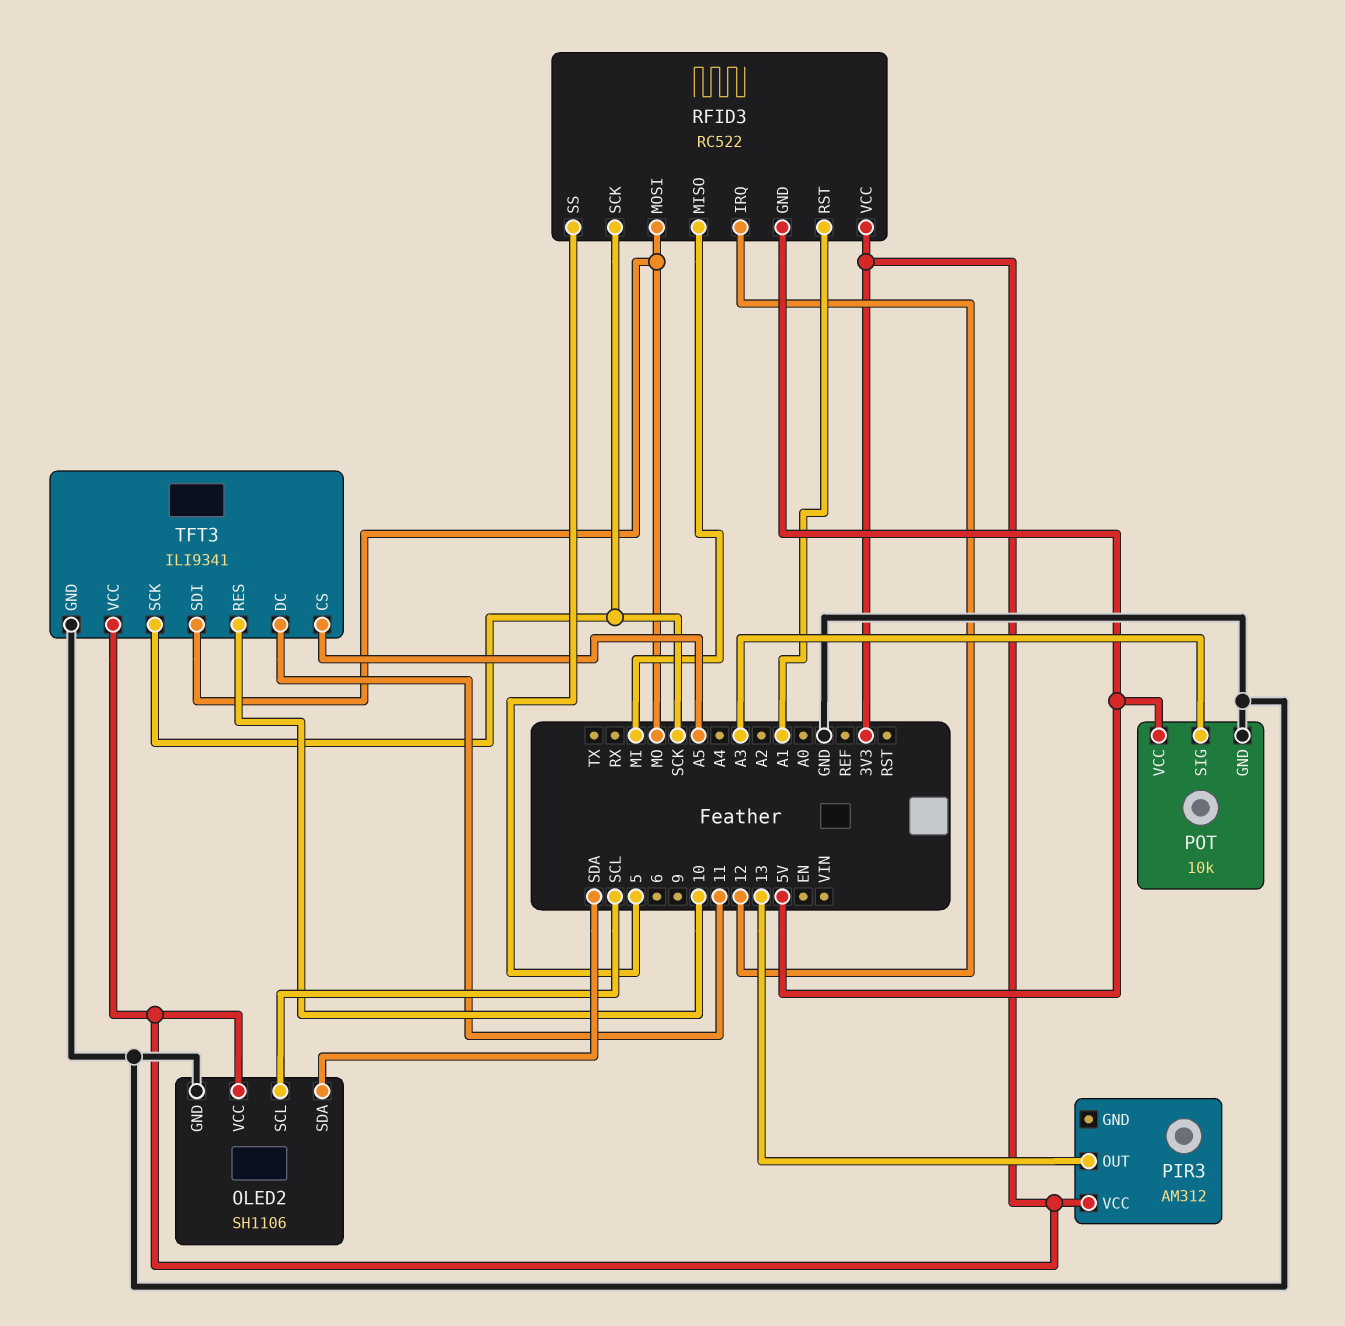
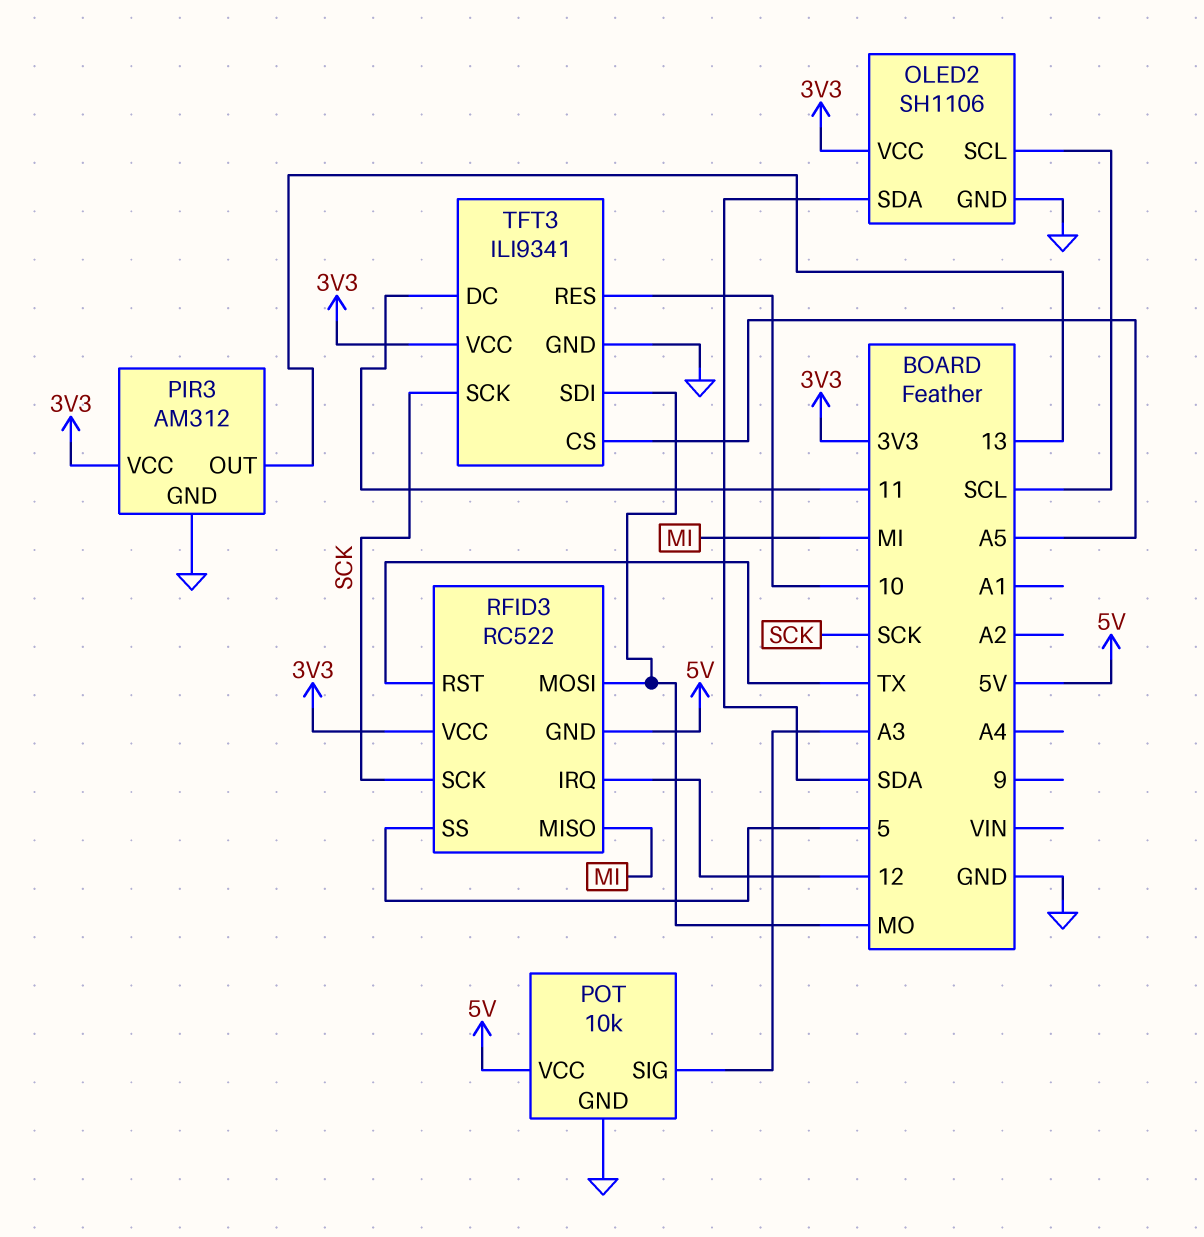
PIR3 pin GND: none -> GND
RFID3 pin RST: A1 -> TX

